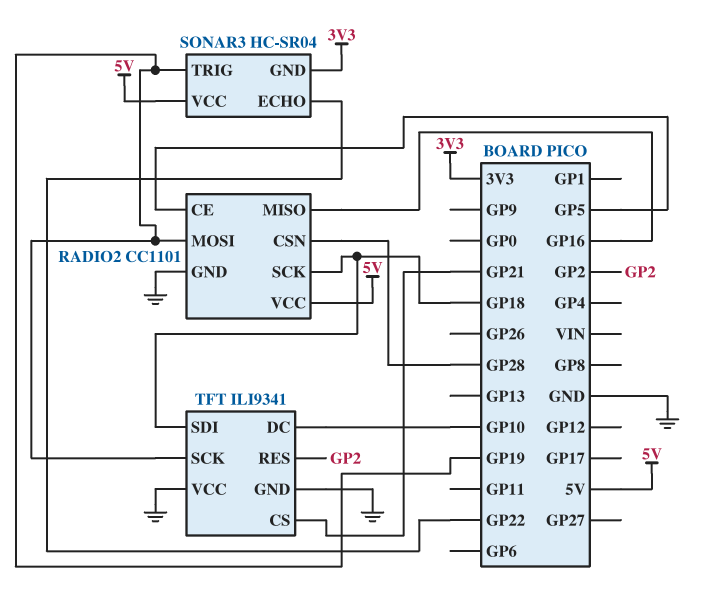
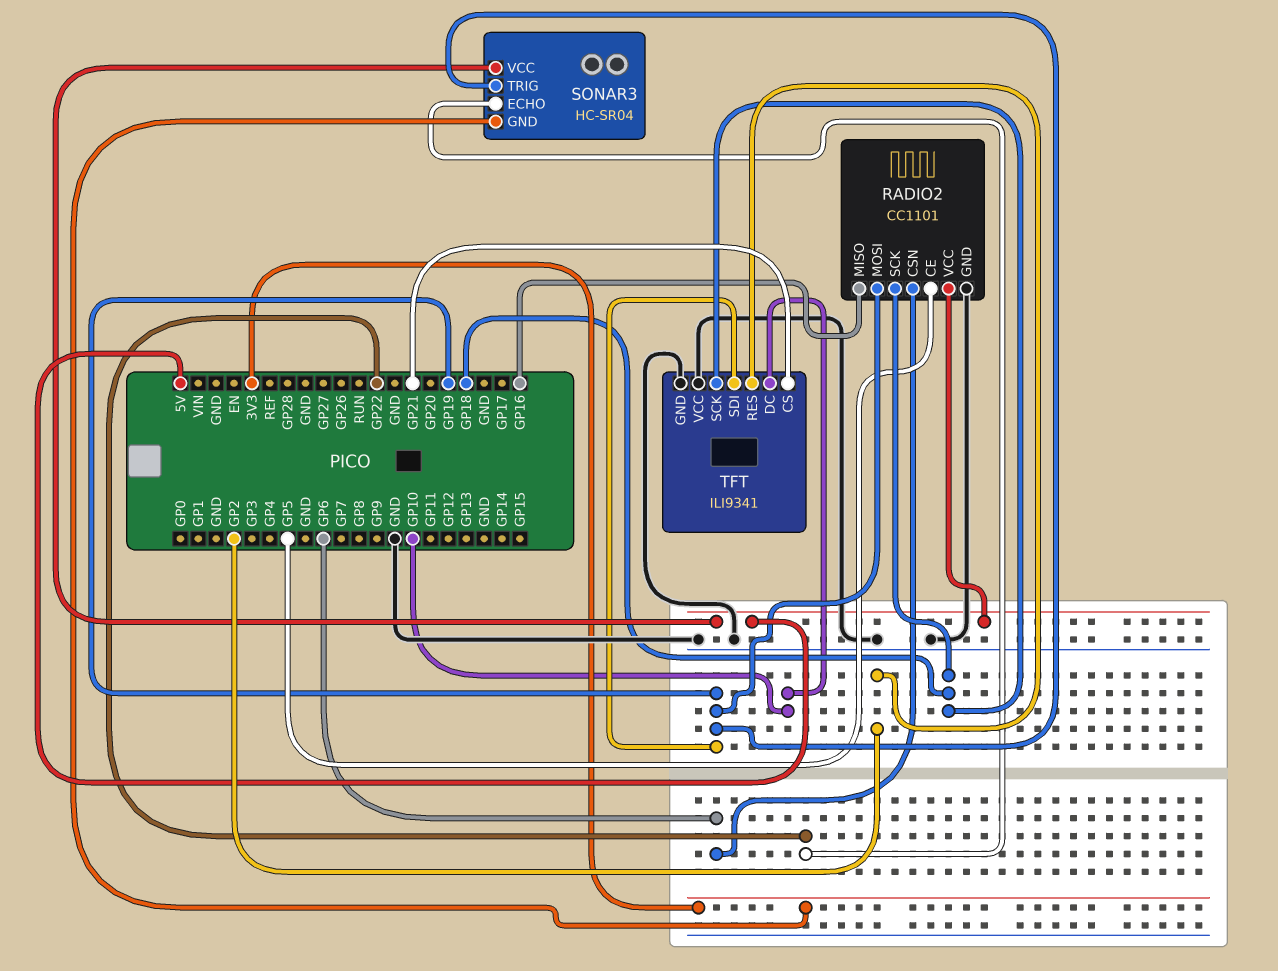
RADIO2 pin CSN: GP28 -> GP6
TFT pin SCK: GP19 -> GP18
TFT pin SDI: GP18 -> GP19

